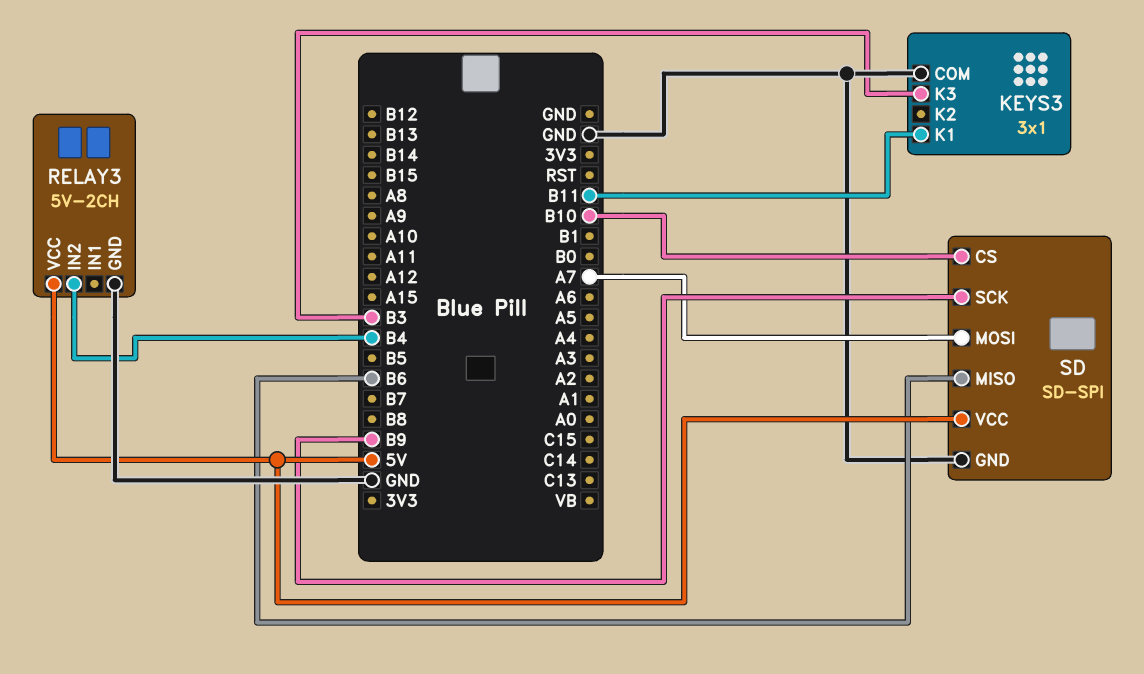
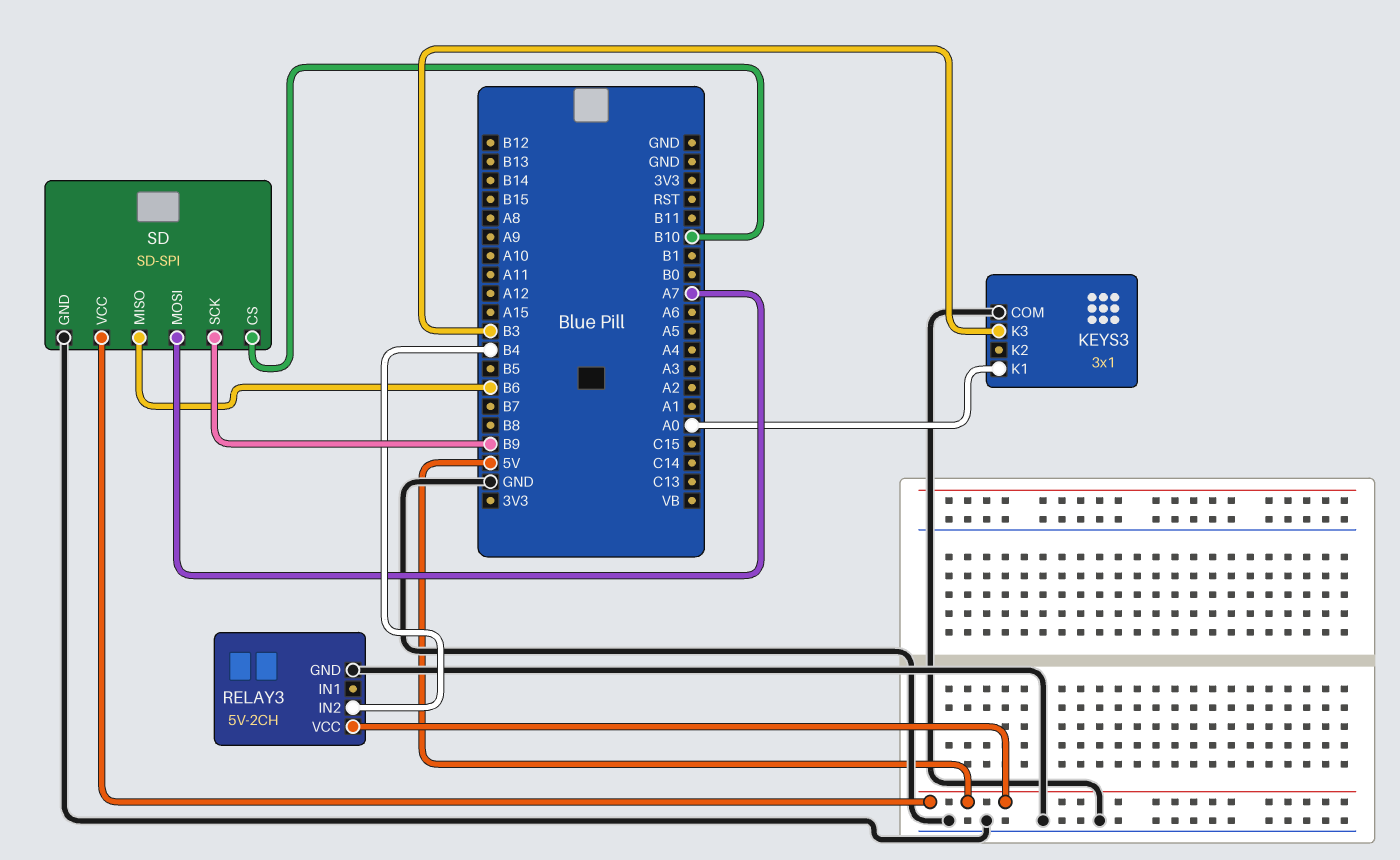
KEYS3 pin K1: B11 -> A0

